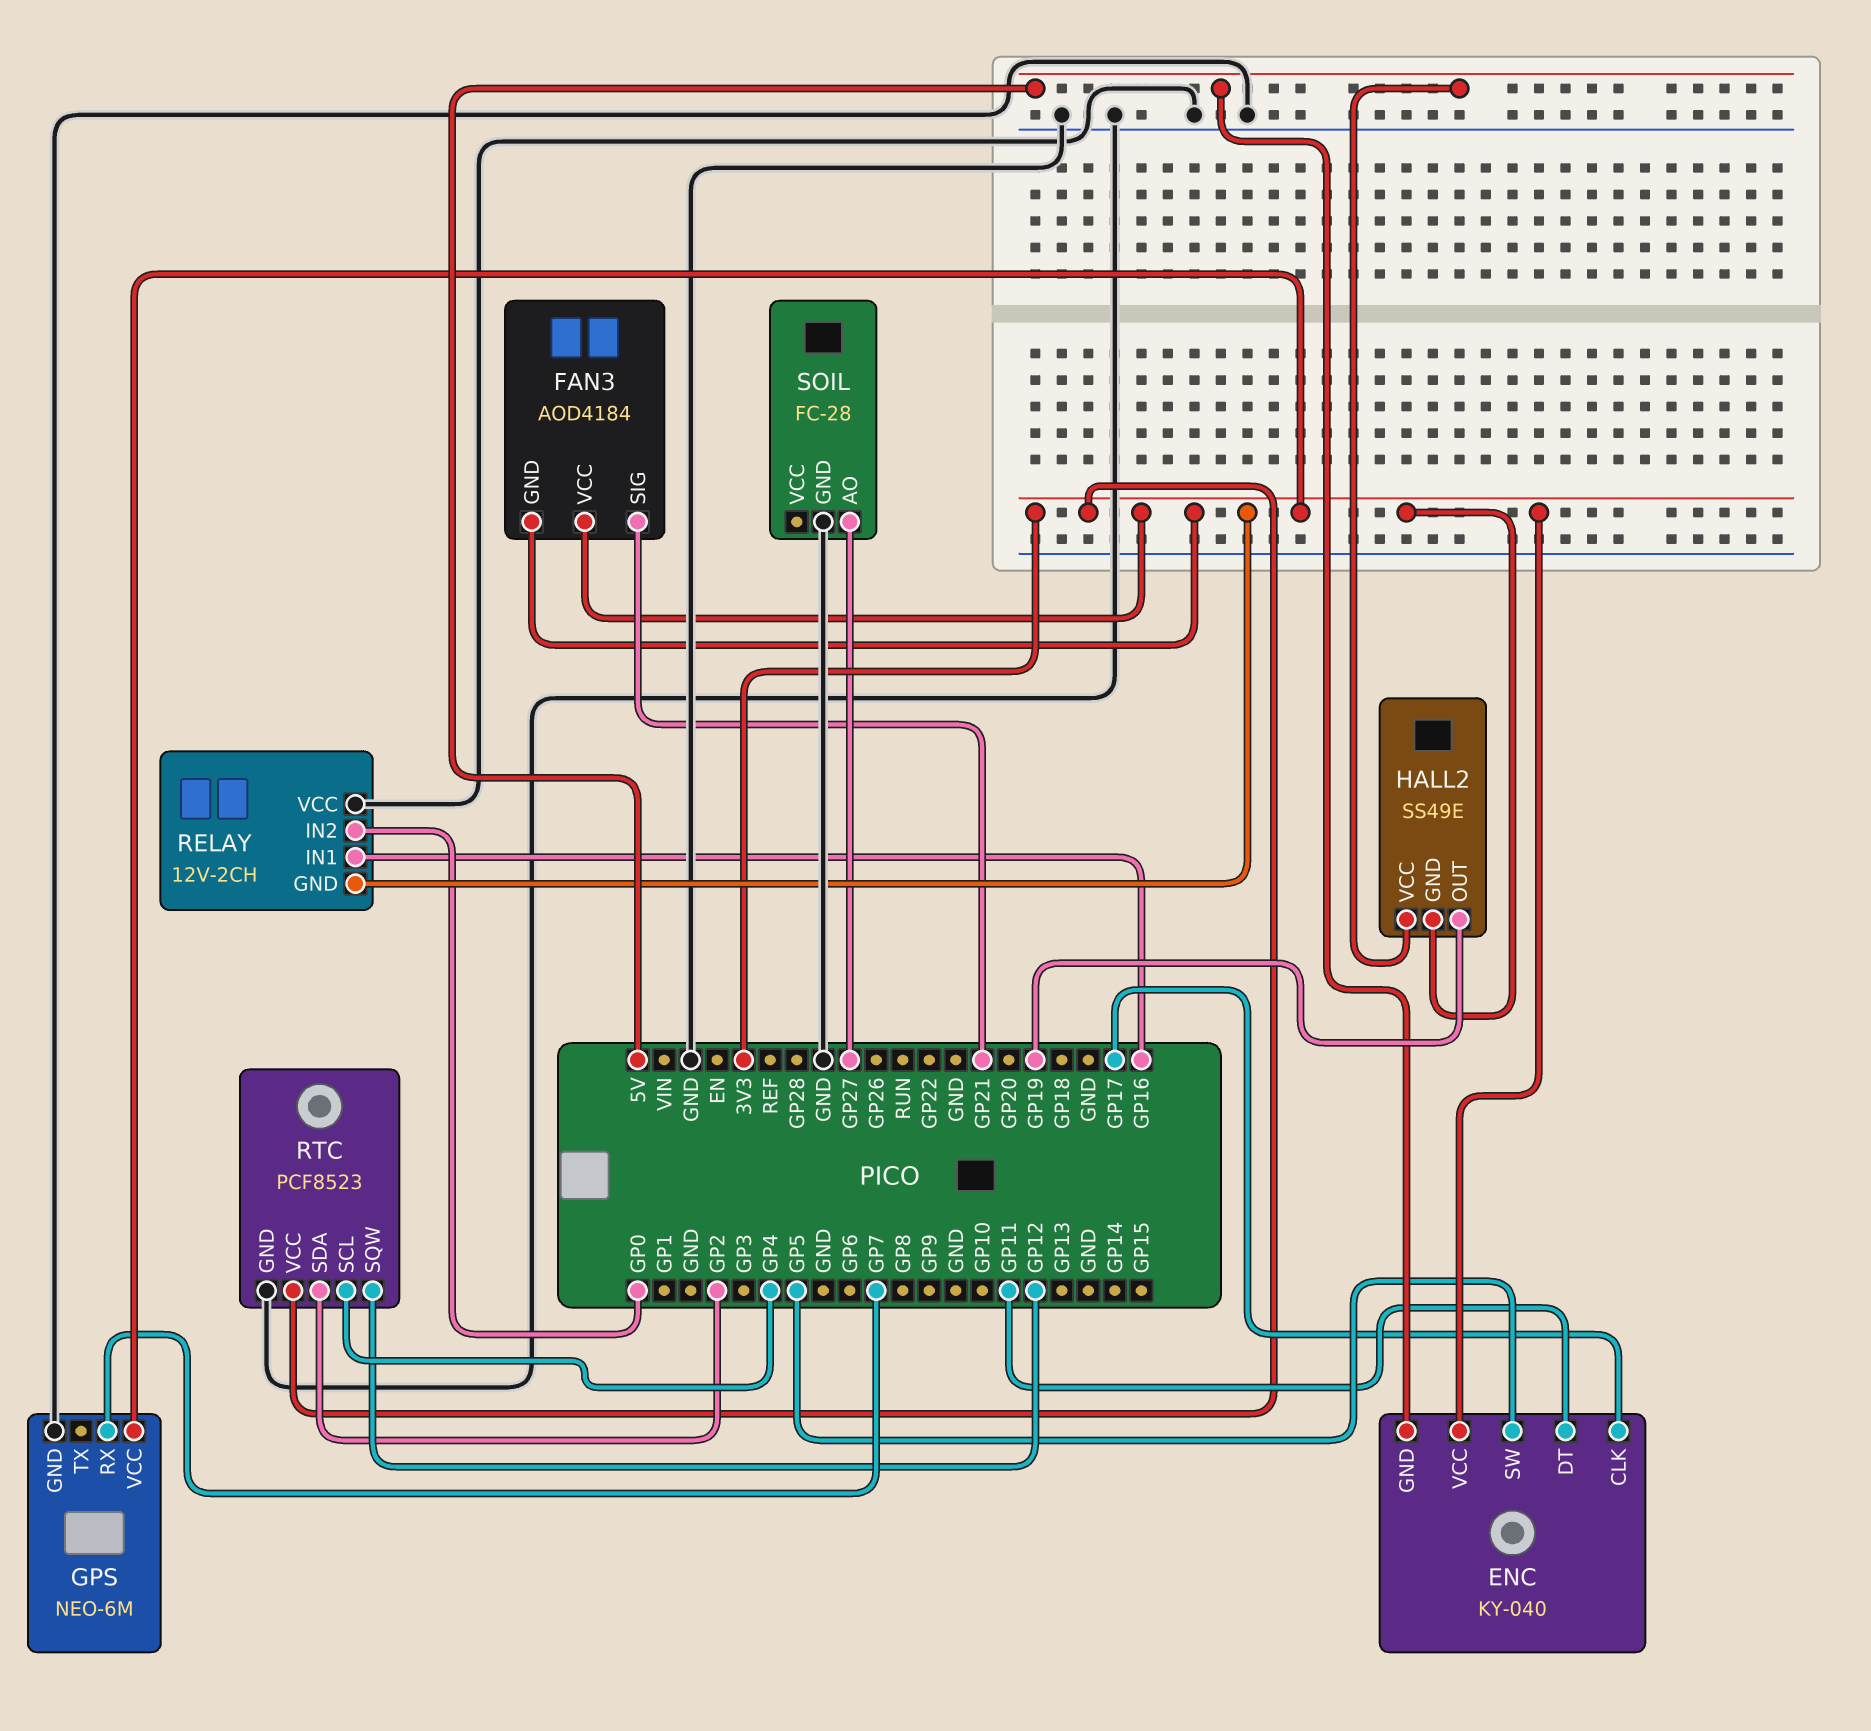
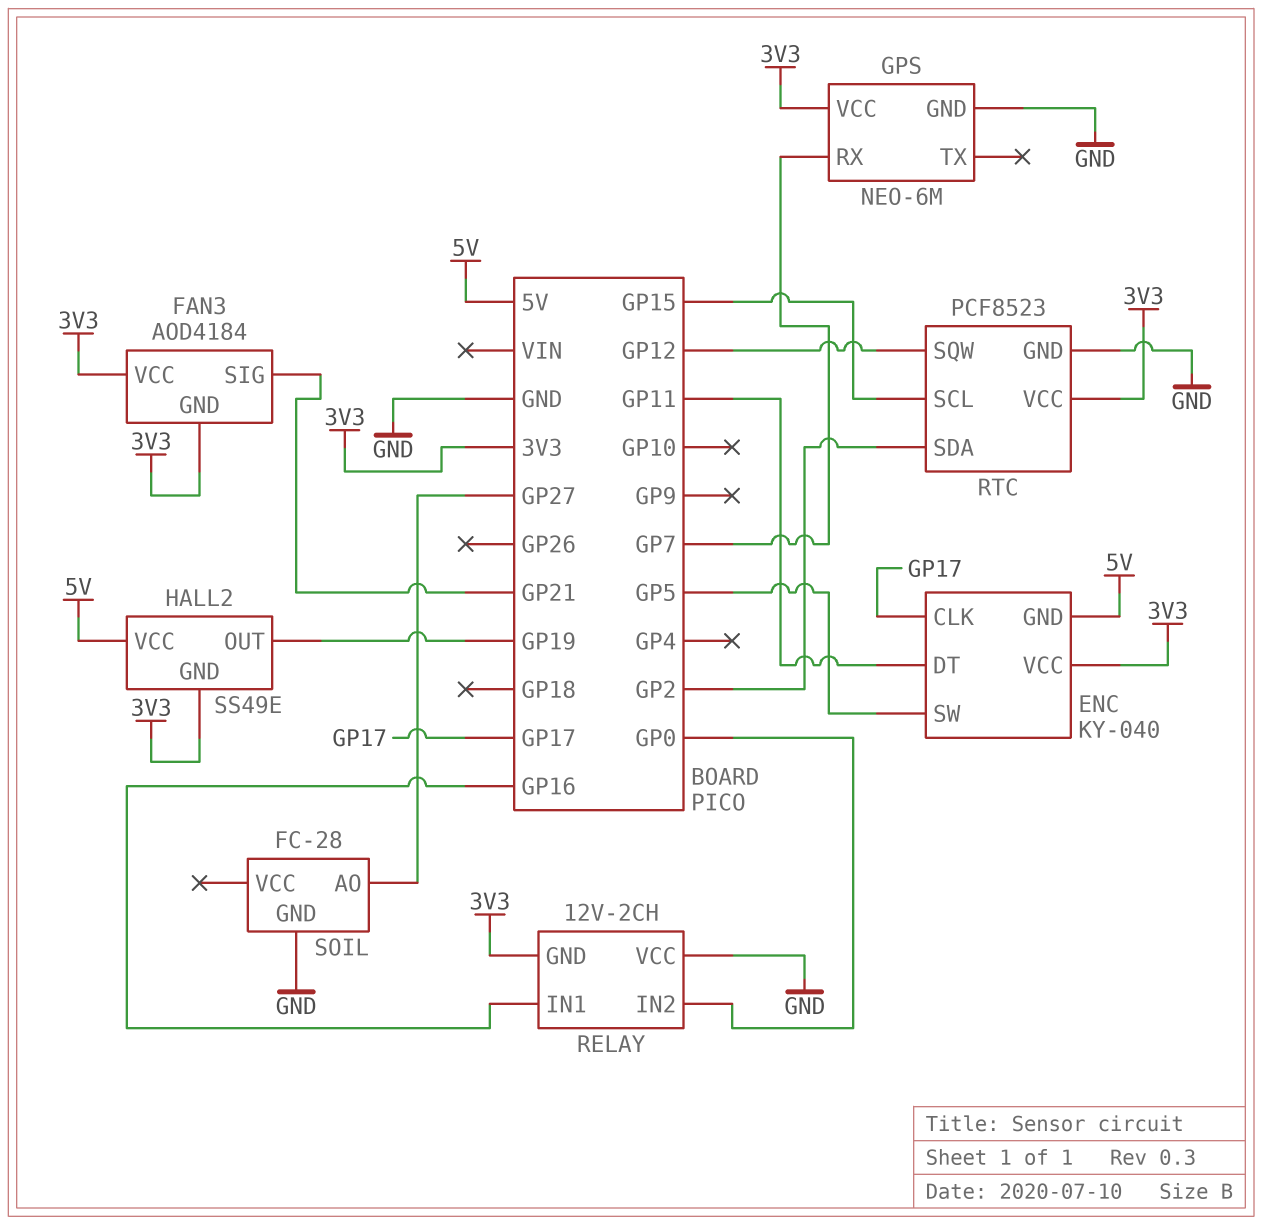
RTC pin SCL: GP4 -> GP15

